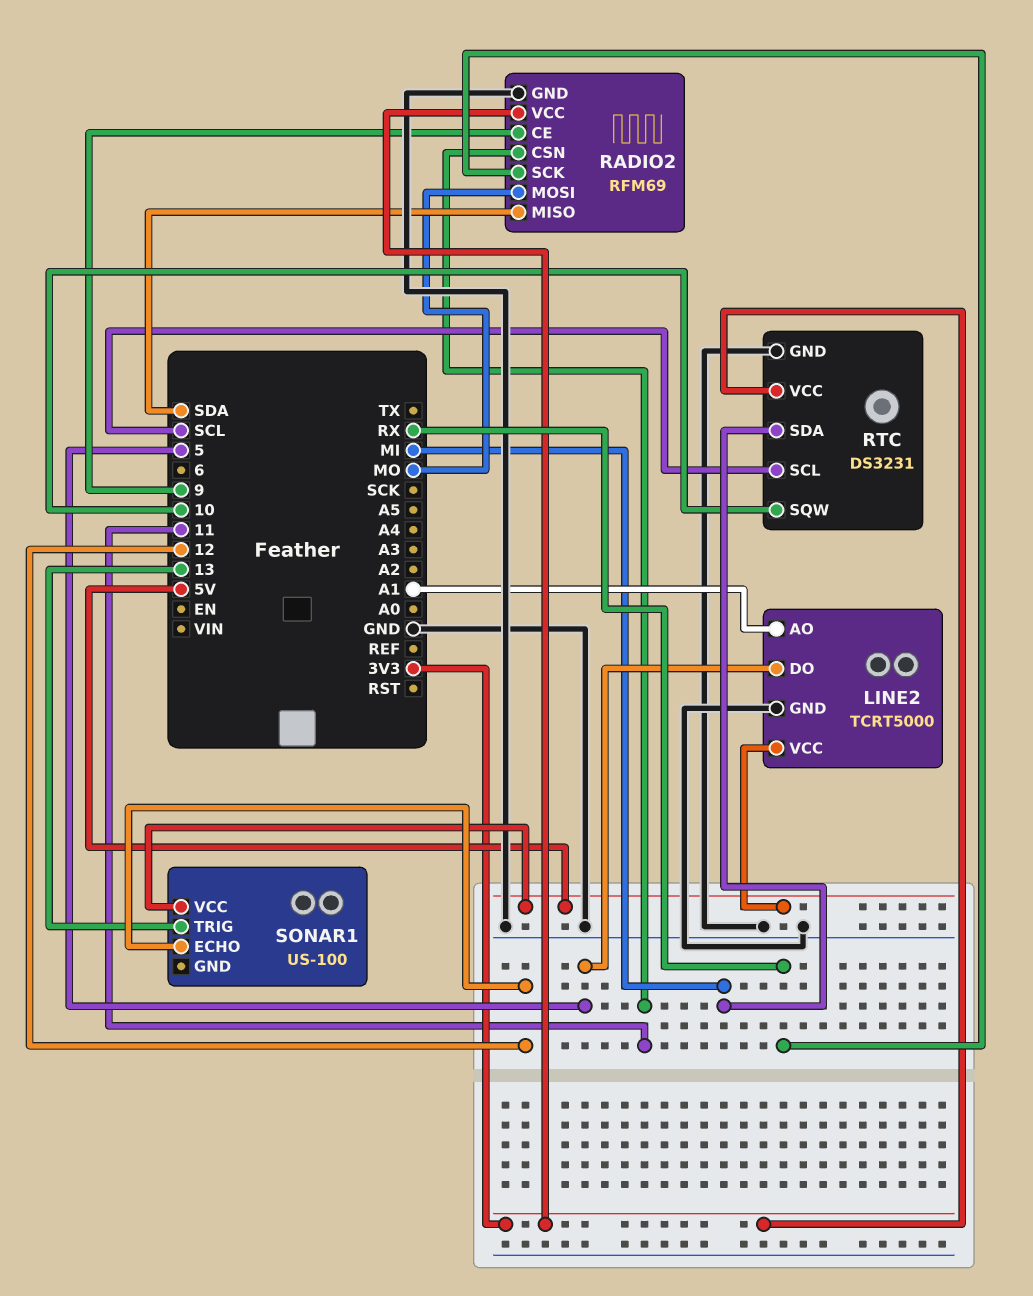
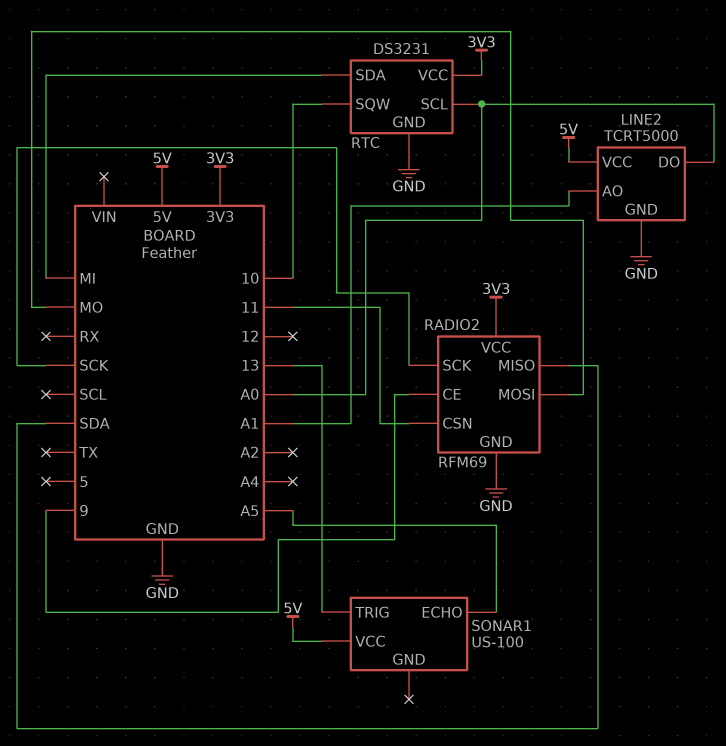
LINE2 pin DO: 5 -> A0
RADIO2 pin SCK: RX -> SCK
RTC pin SCL: SCL -> A0
SONAR1 pin ECHO: 12 -> A5

